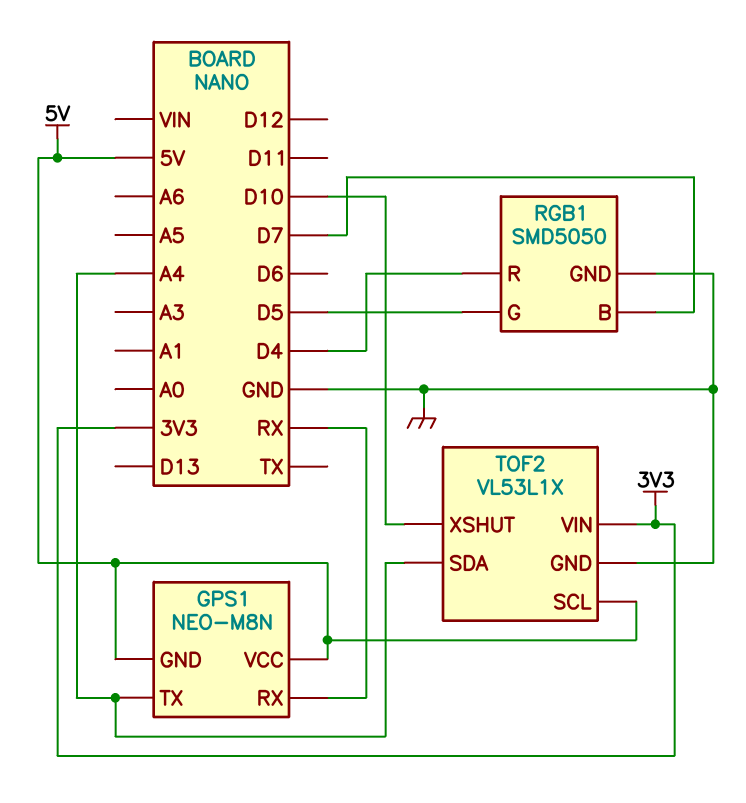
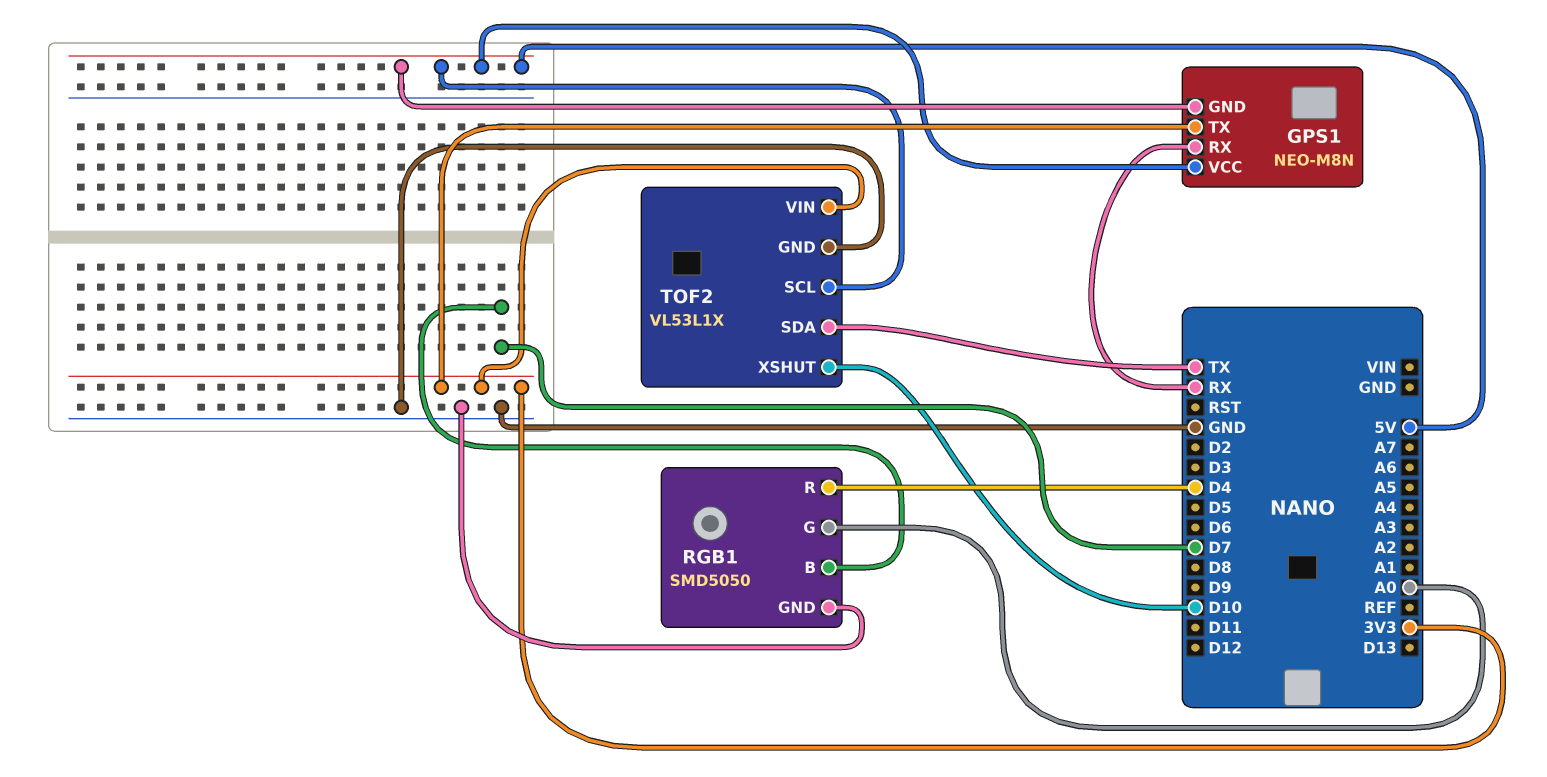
GPS1 pin TX: A4 -> 3V3
RGB1 pin G: D5 -> A0
TOF2 pin SDA: A4 -> TX

